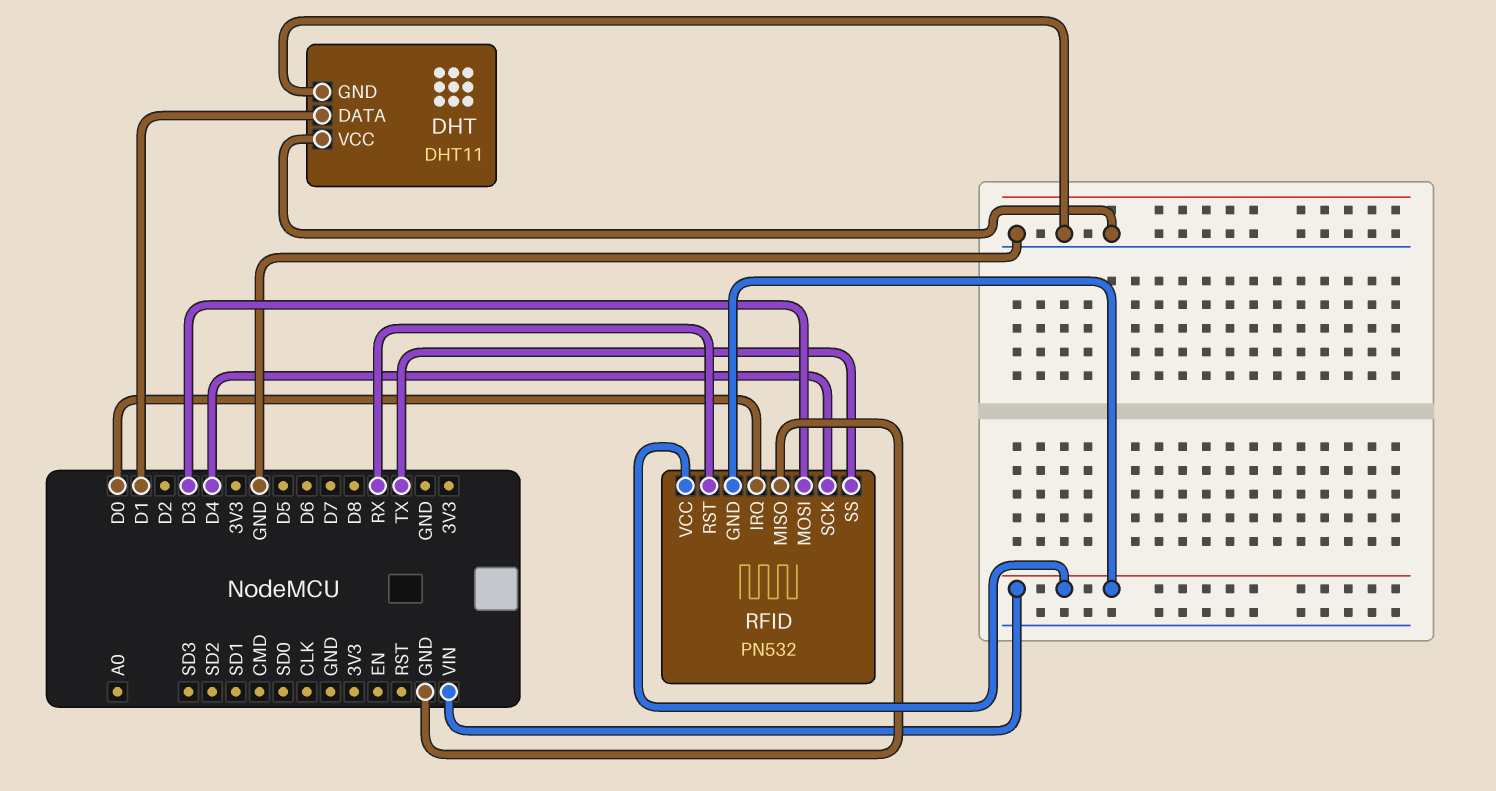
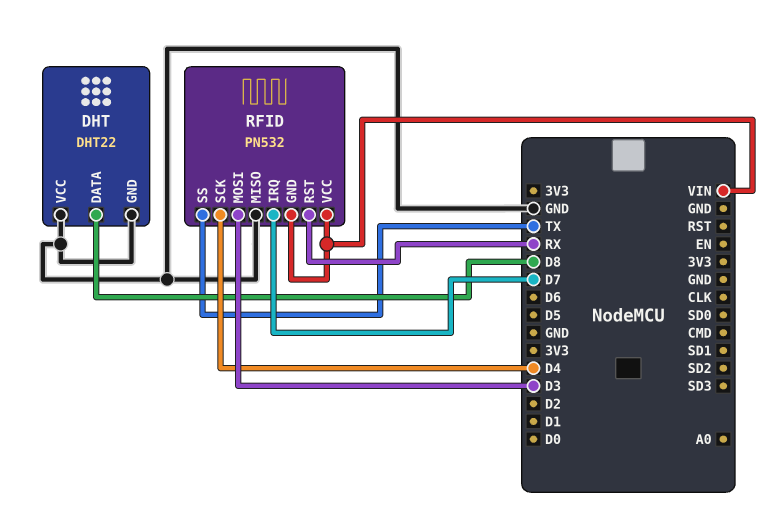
DHT: DHT11 -> DHT22
DHT pin DATA: D1 -> D8
RFID pin IRQ: D0 -> D7

